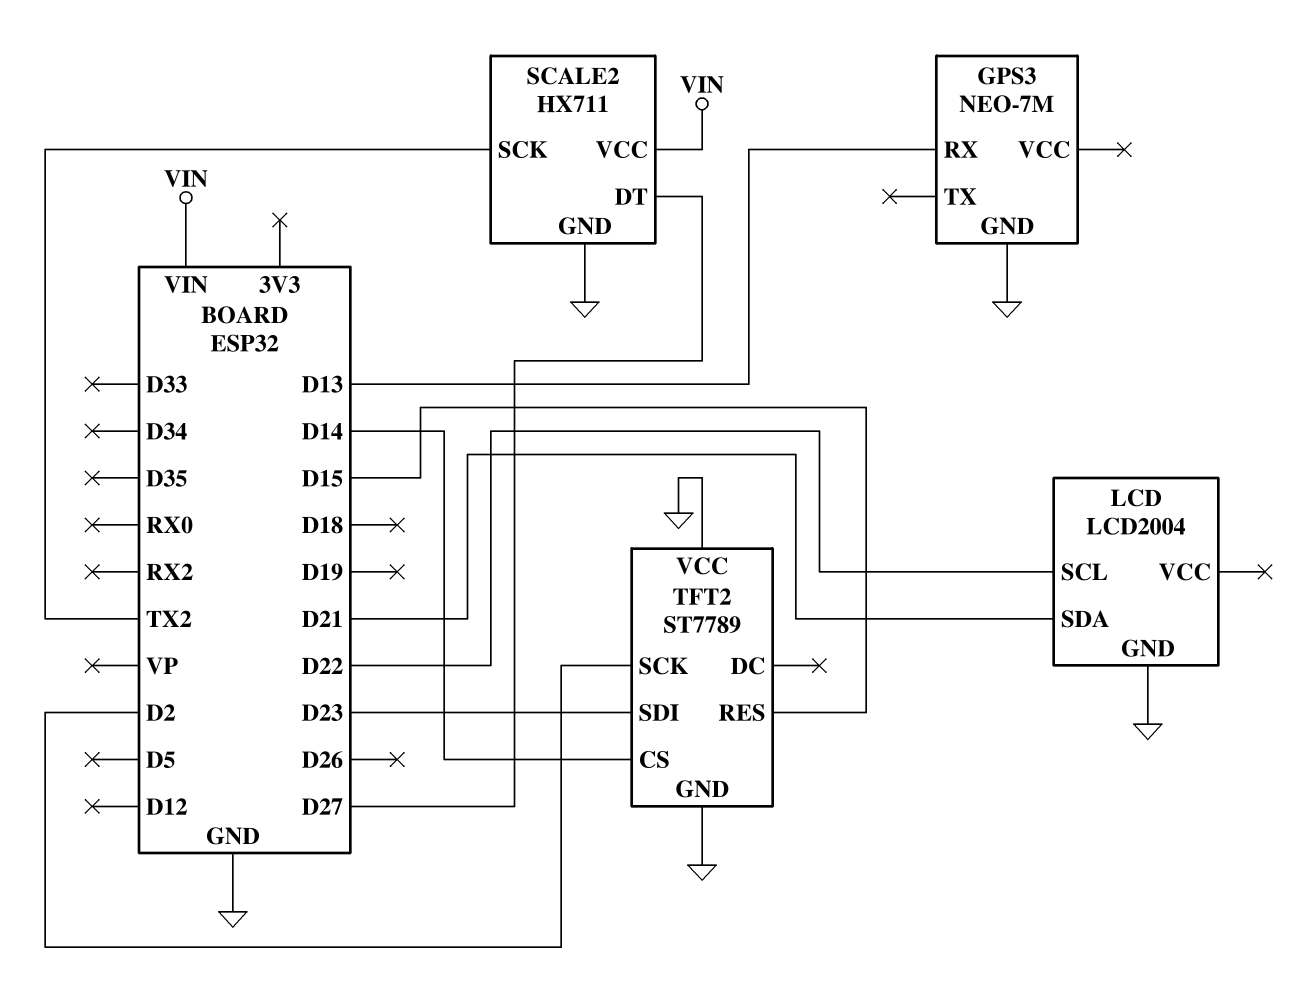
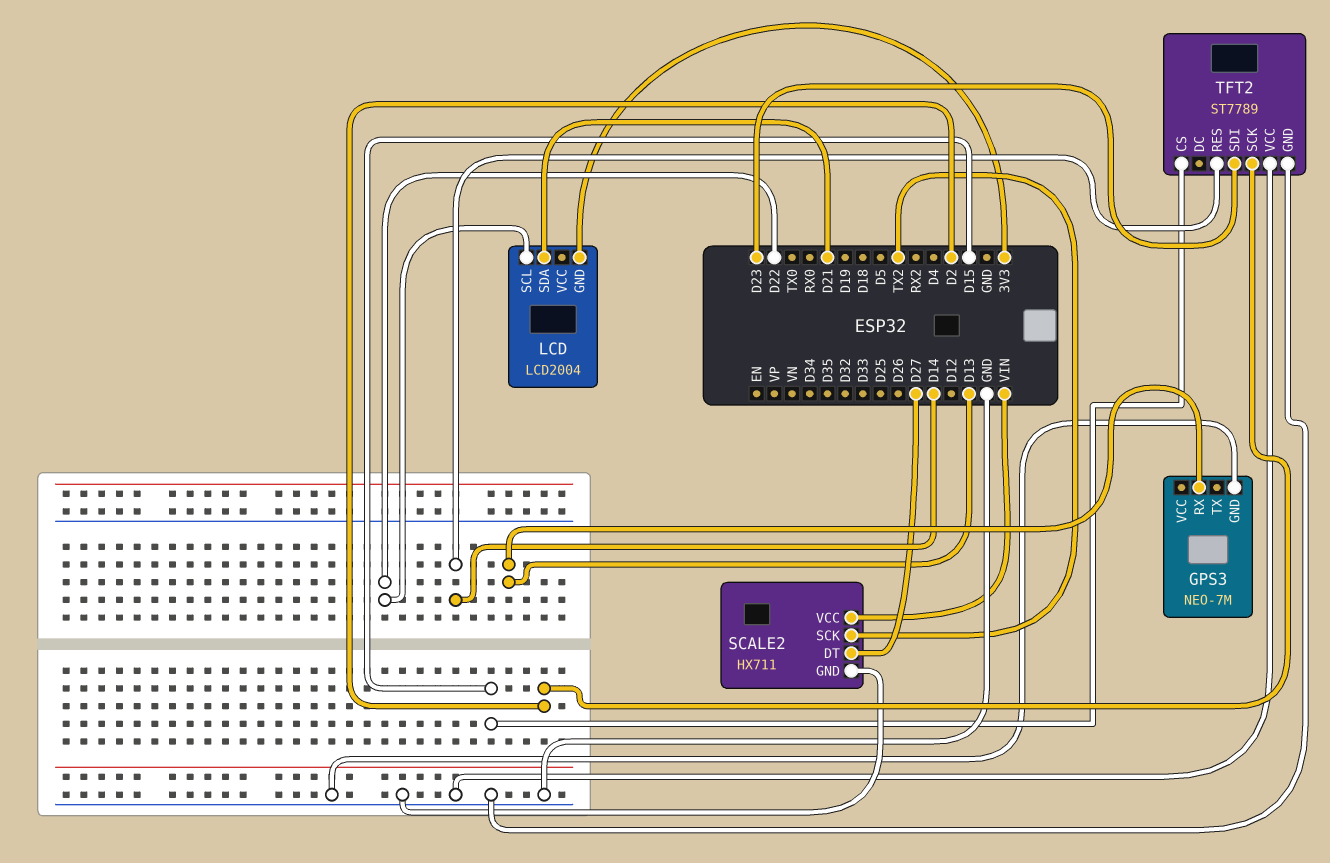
LCD pin GND: GND -> 3V3
TFT2 pin CS: D14 -> D15
TFT2 pin RES: D15 -> D14

